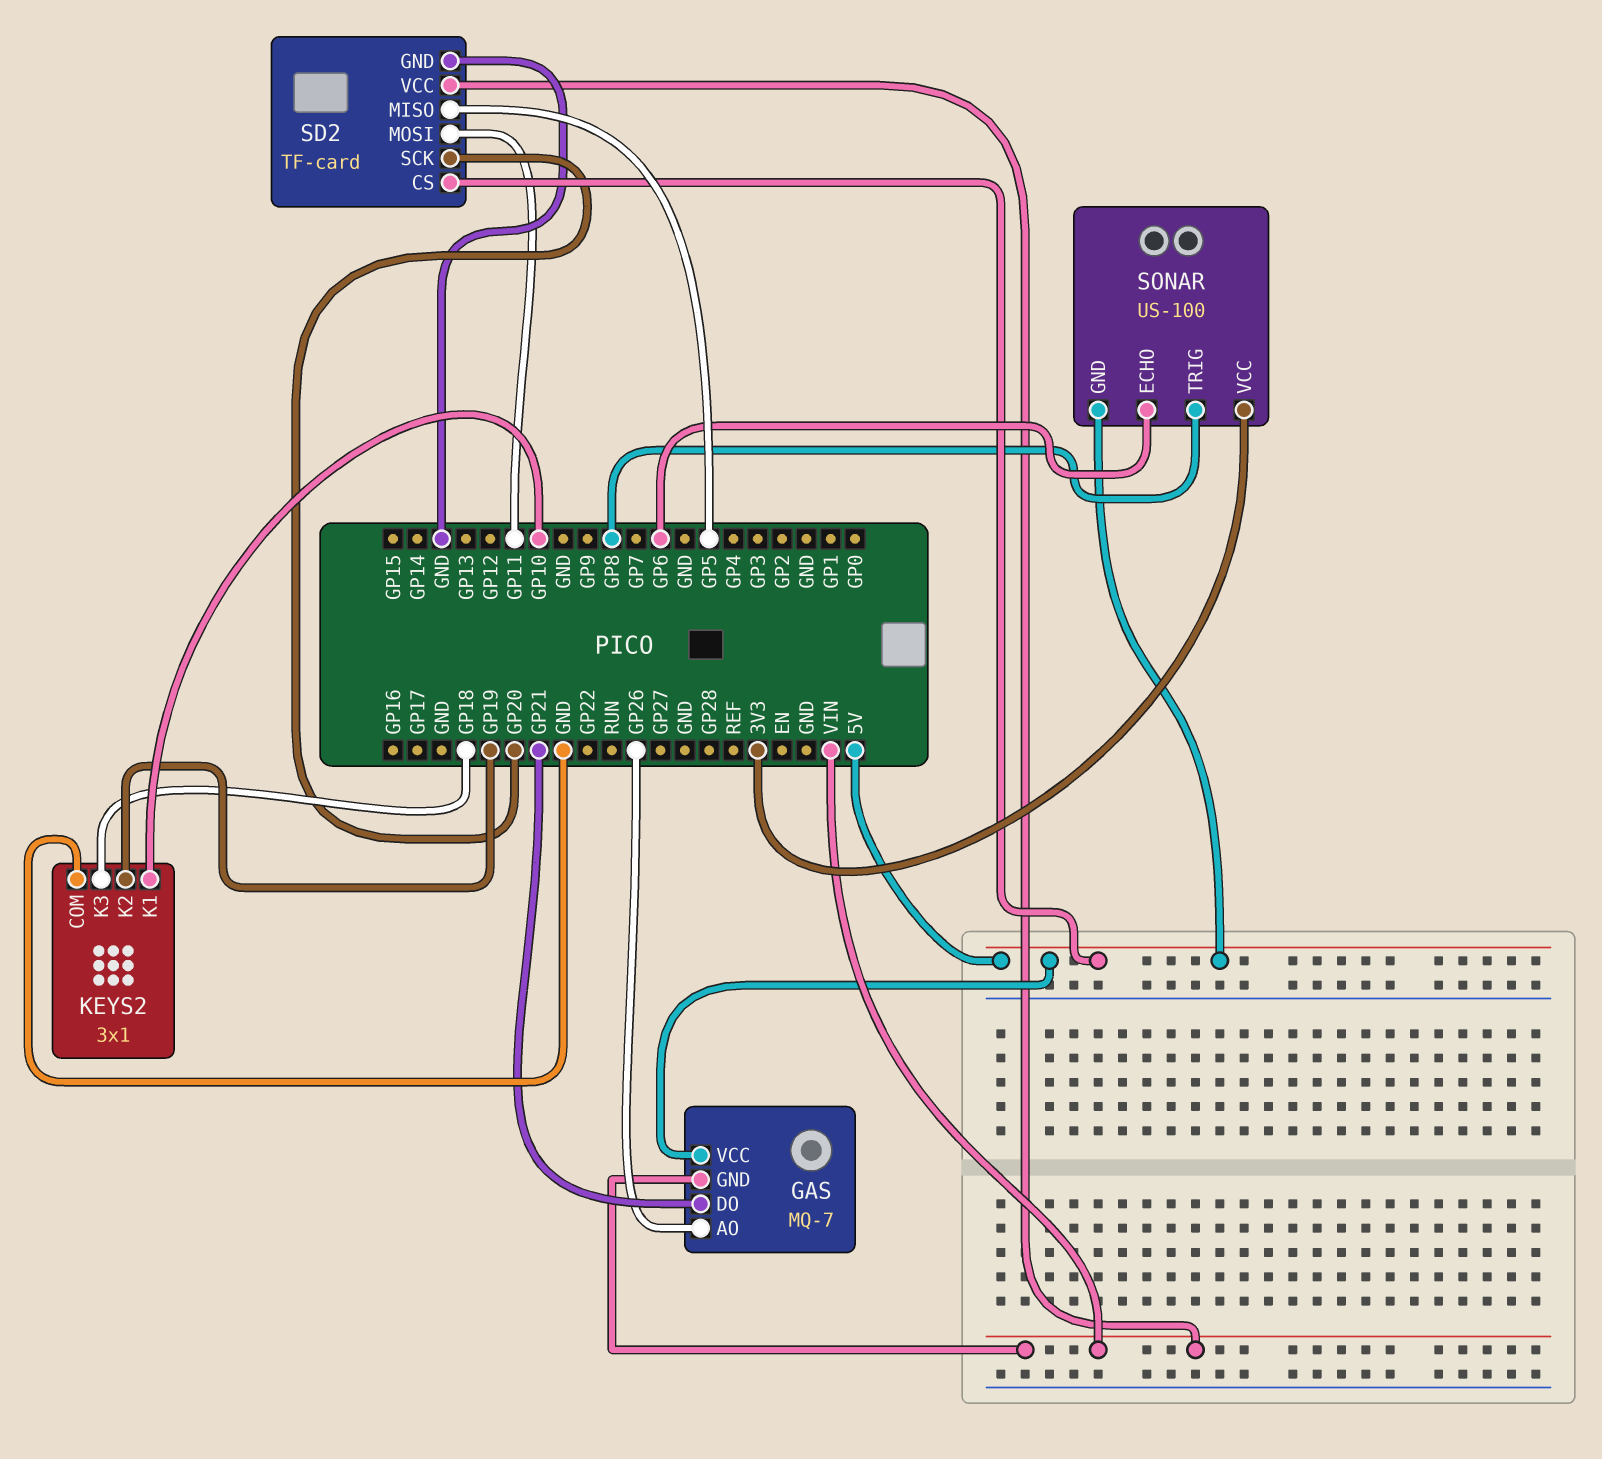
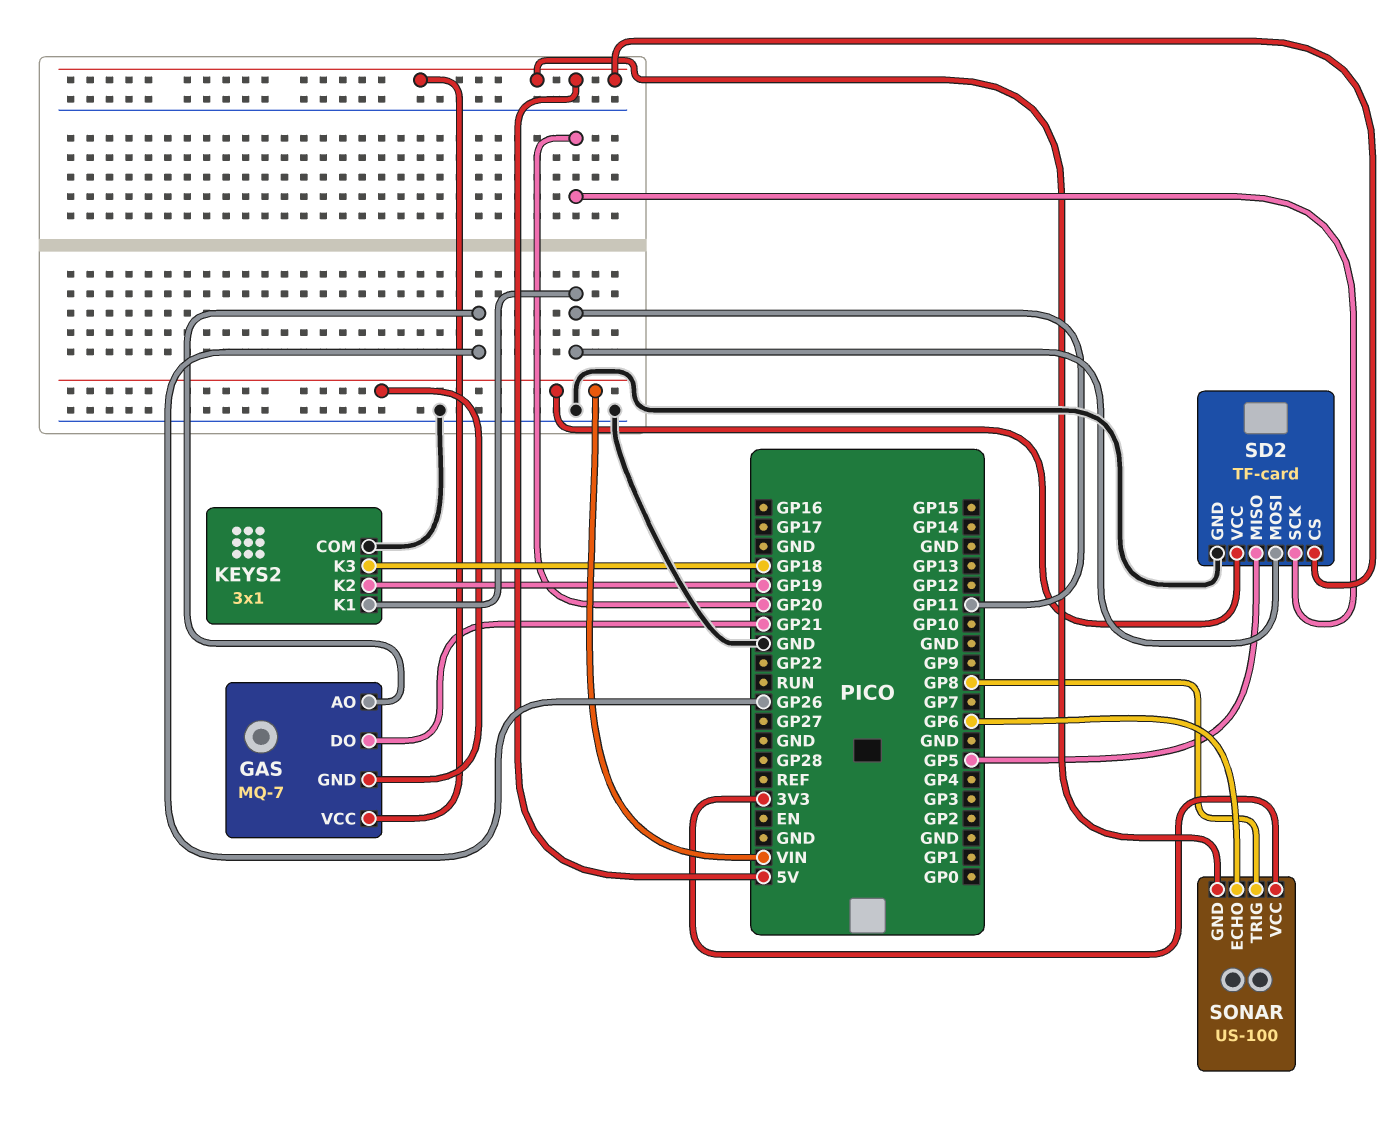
KEYS2 pin K1: GP10 -> GP11

